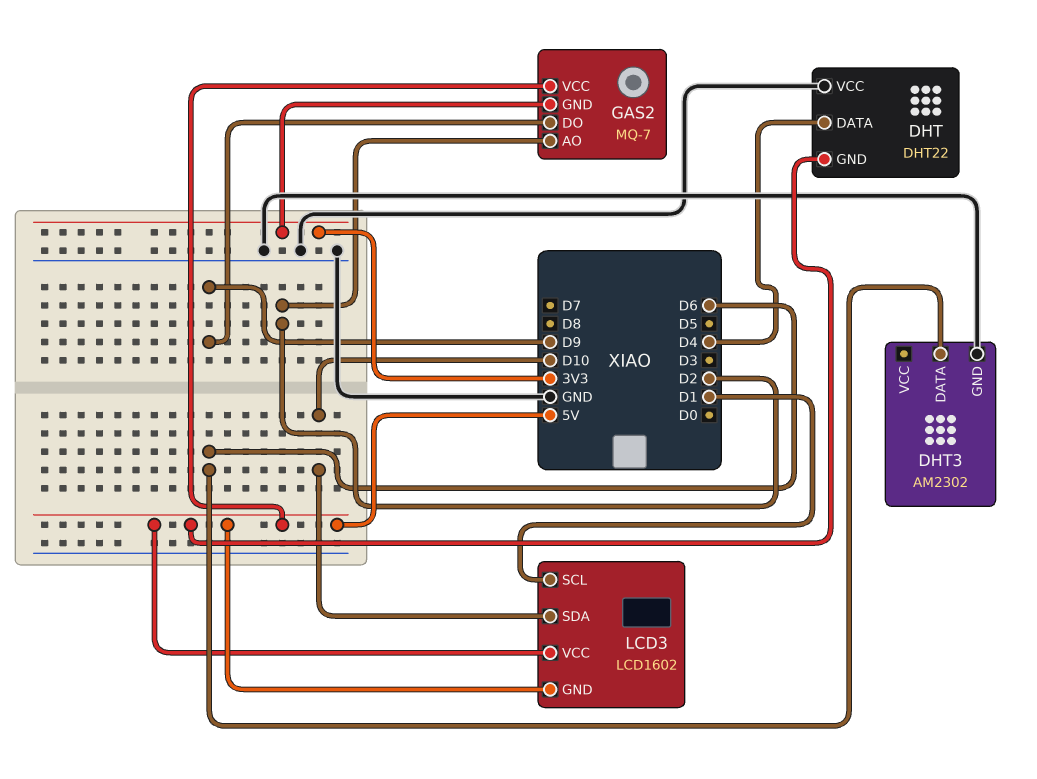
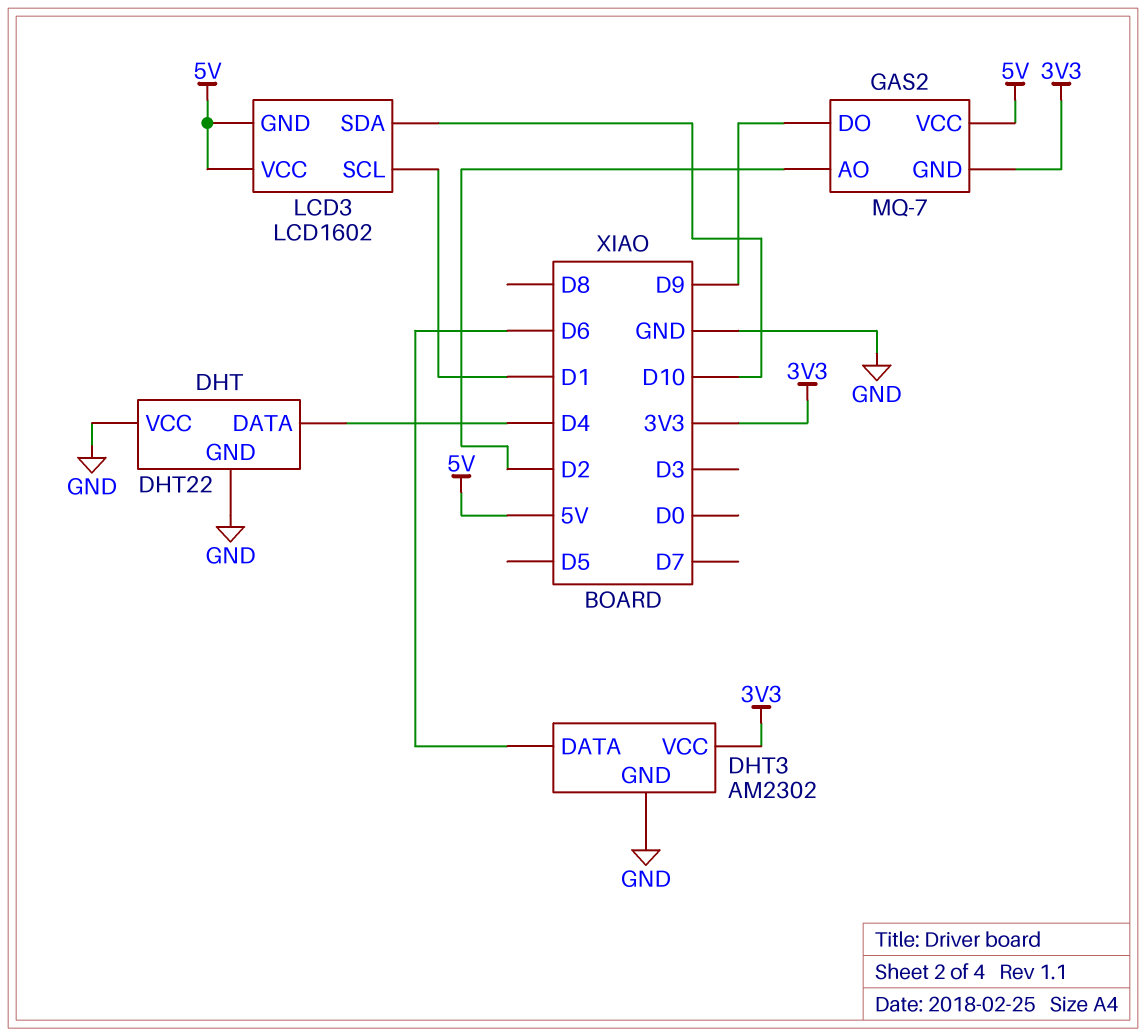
DHT pin GND: 5V -> GND
DHT3 pin VCC: none -> 3V3

